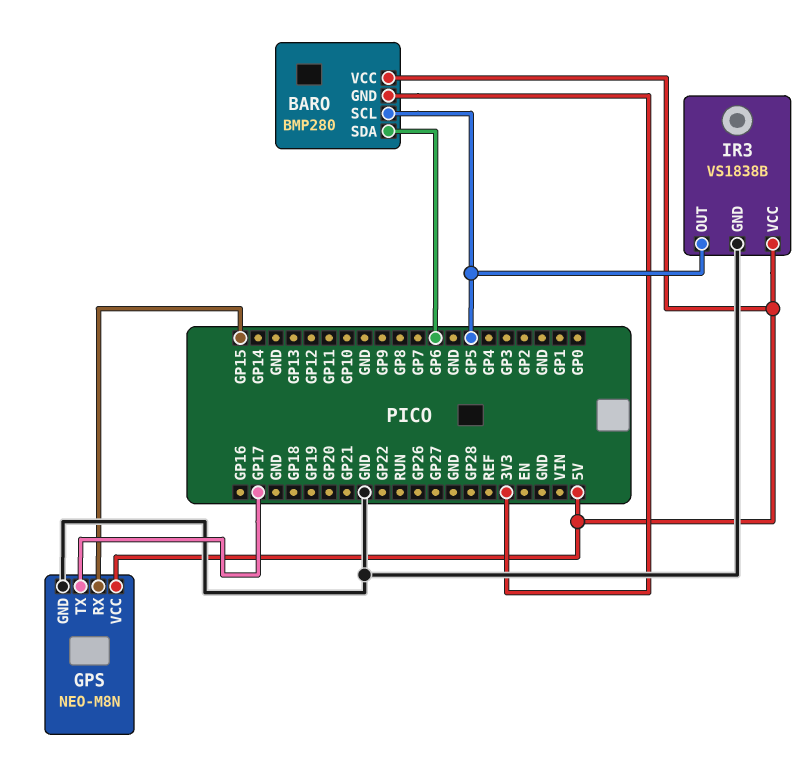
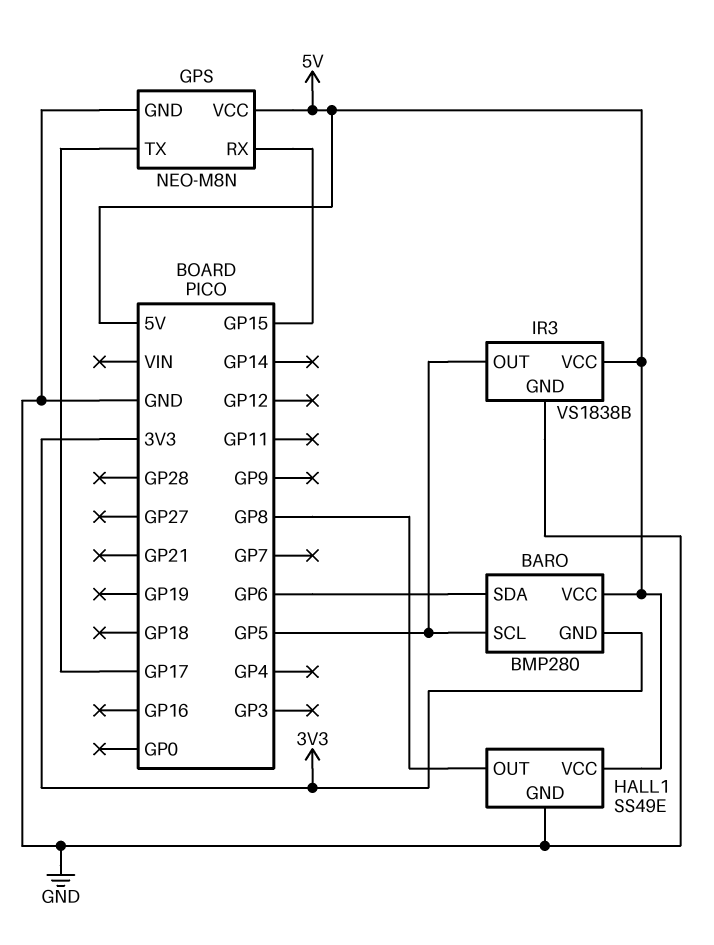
HALL1: none -> SS49E
HALL1 pin GND: none -> GND
HALL1 pin OUT: none -> GP8
HALL1 pin VCC: none -> 5V

